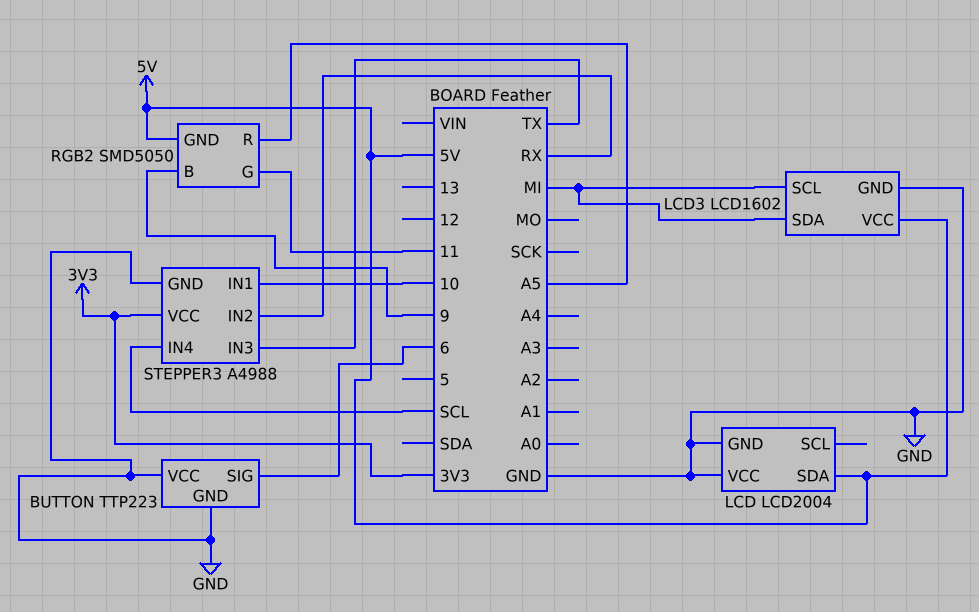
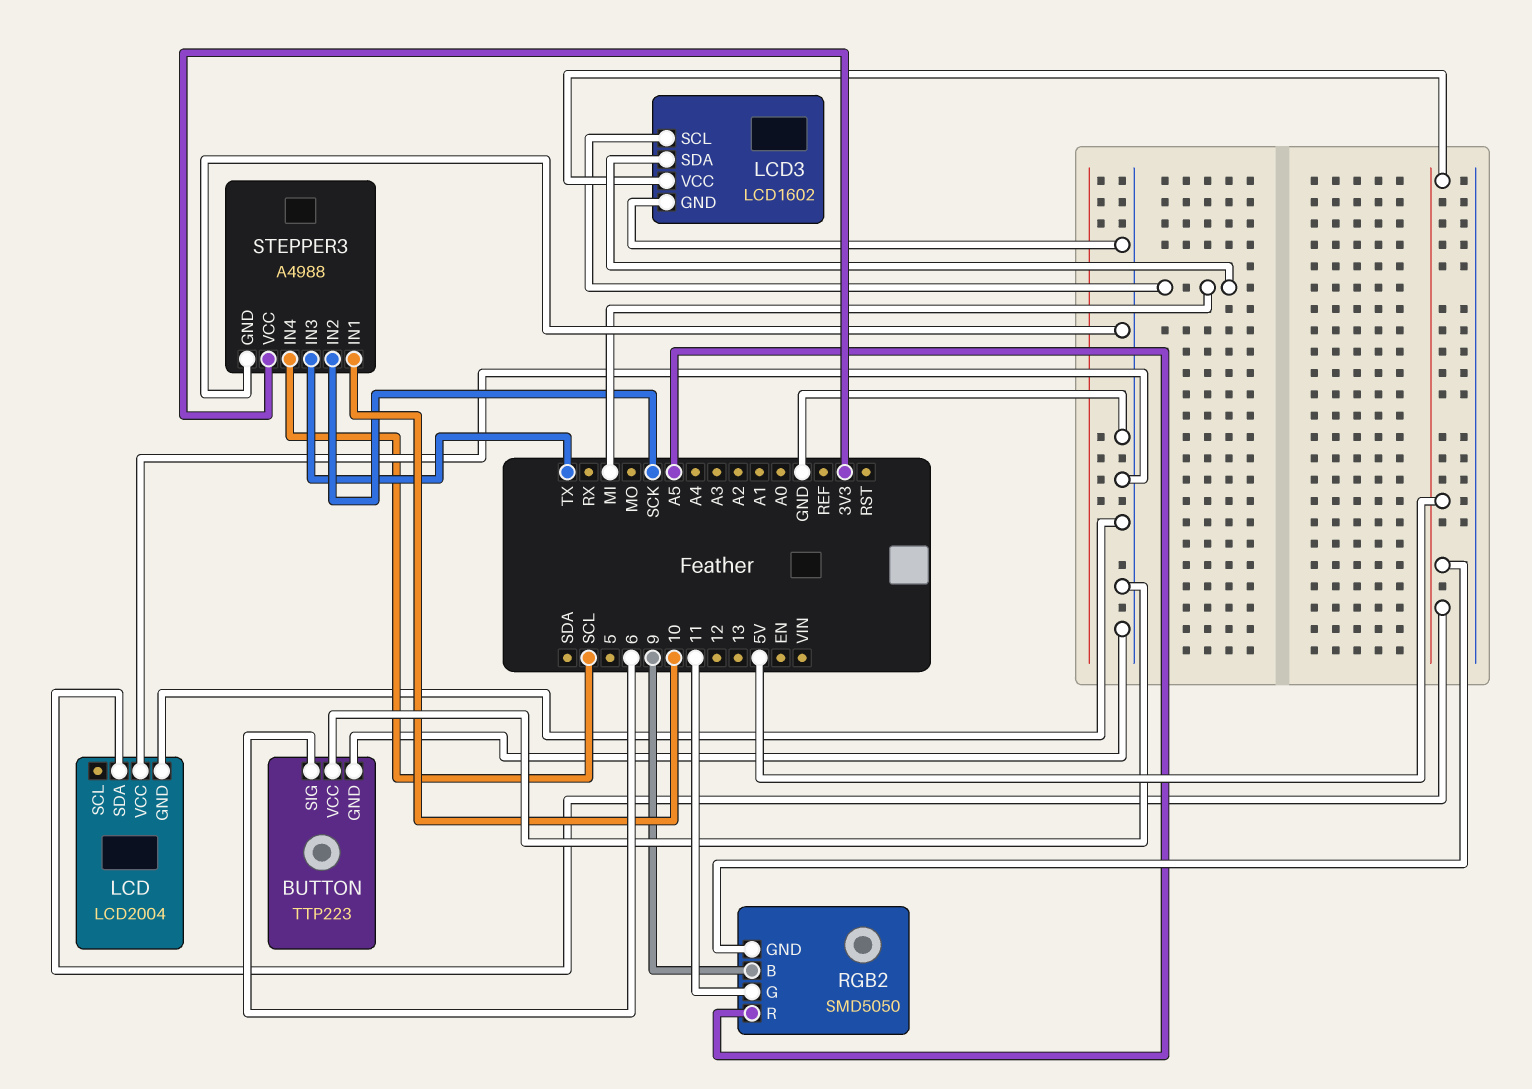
STEPPER3 pin IN2: RX -> SCK

